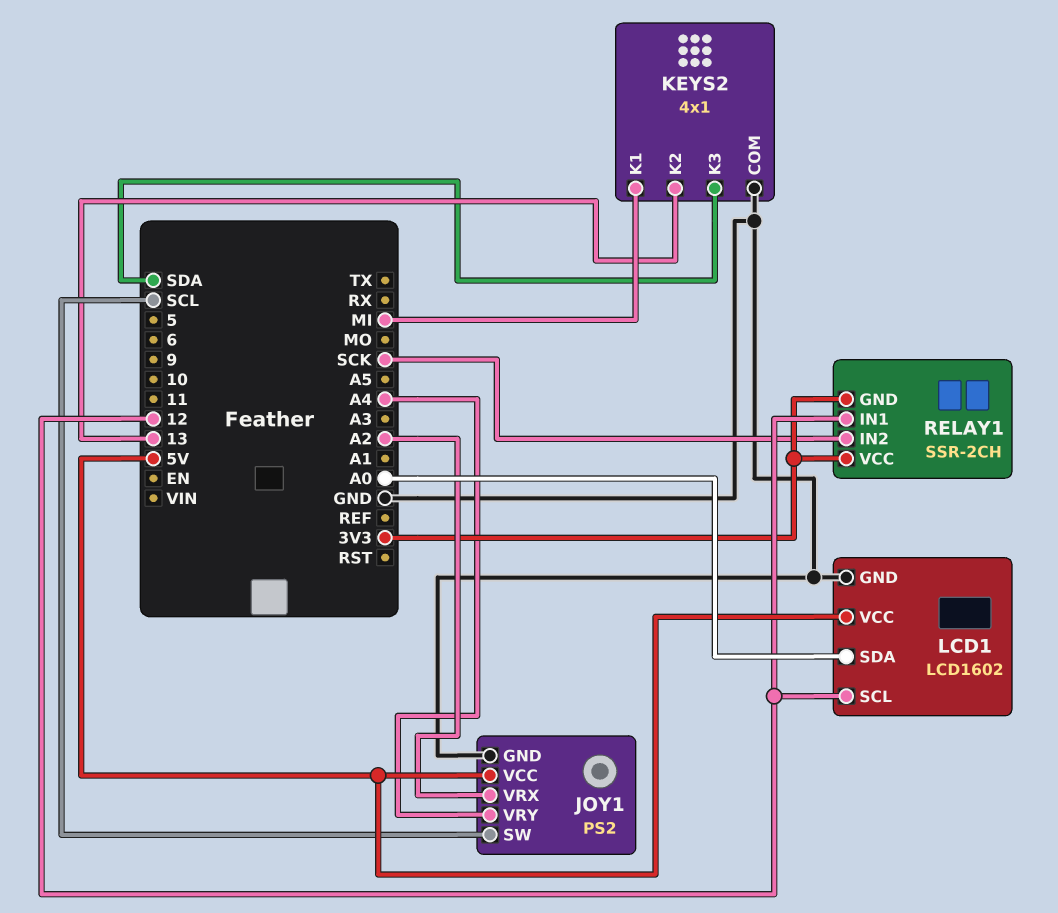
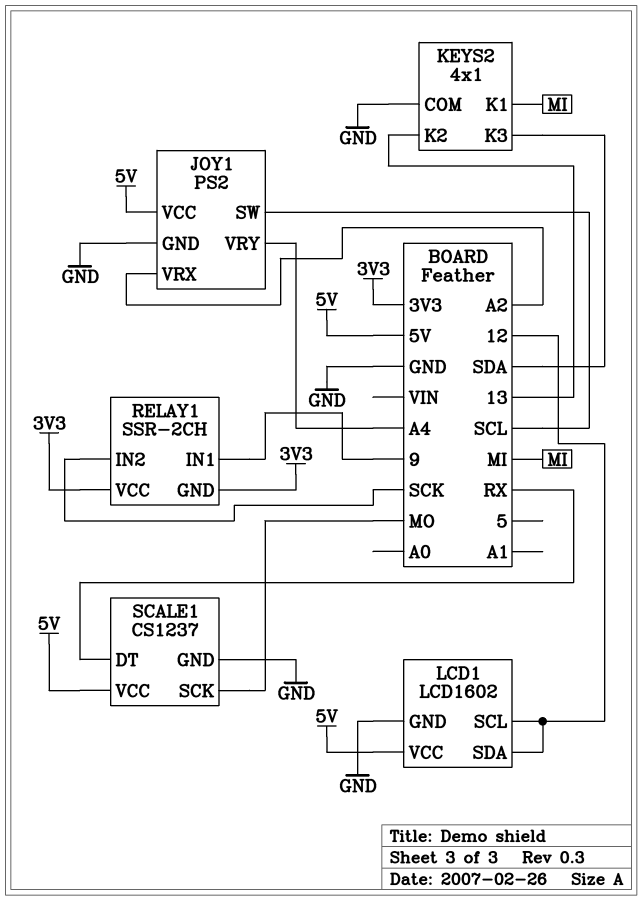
LCD1 pin SDA: A0 -> 12
RELAY1 pin IN1: 12 -> 9
SCALE1: none -> CS1237
SCALE1 pin DT: none -> RX
SCALE1 pin GND: none -> GND
SCALE1 pin SCK: none -> MO
SCALE1 pin VCC: none -> 5V

